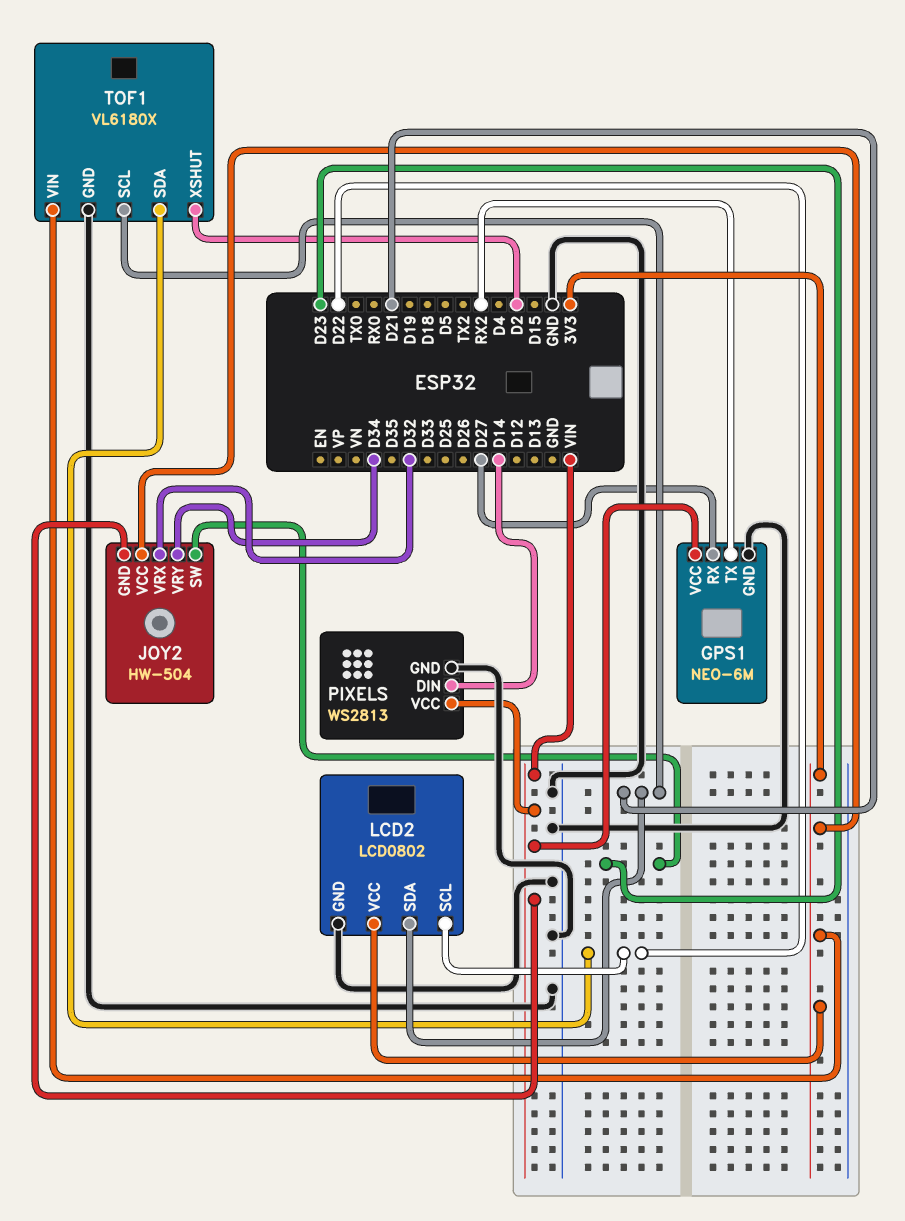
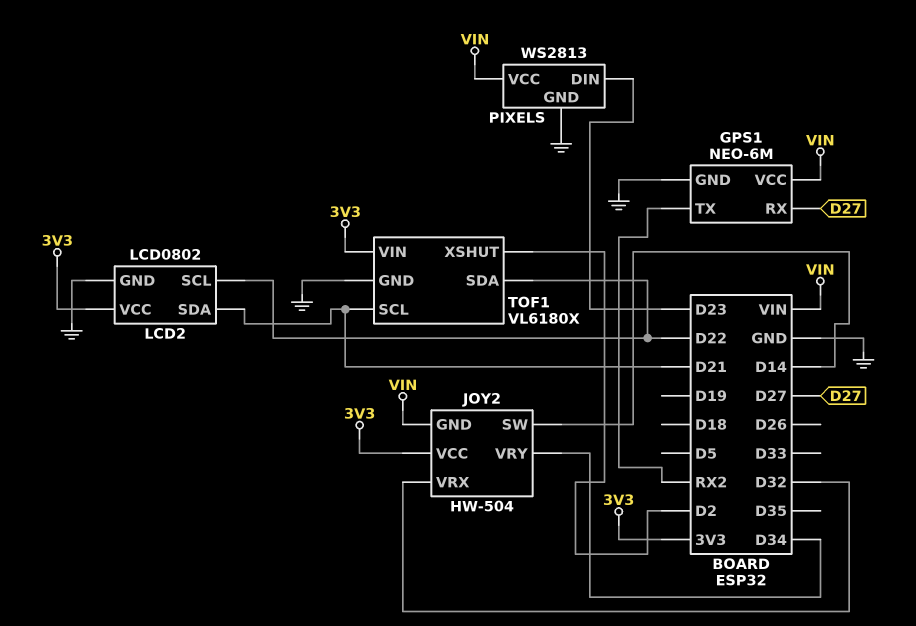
JOY2 pin SW: D23 -> D14
PIXELS pin DIN: D14 -> D23

